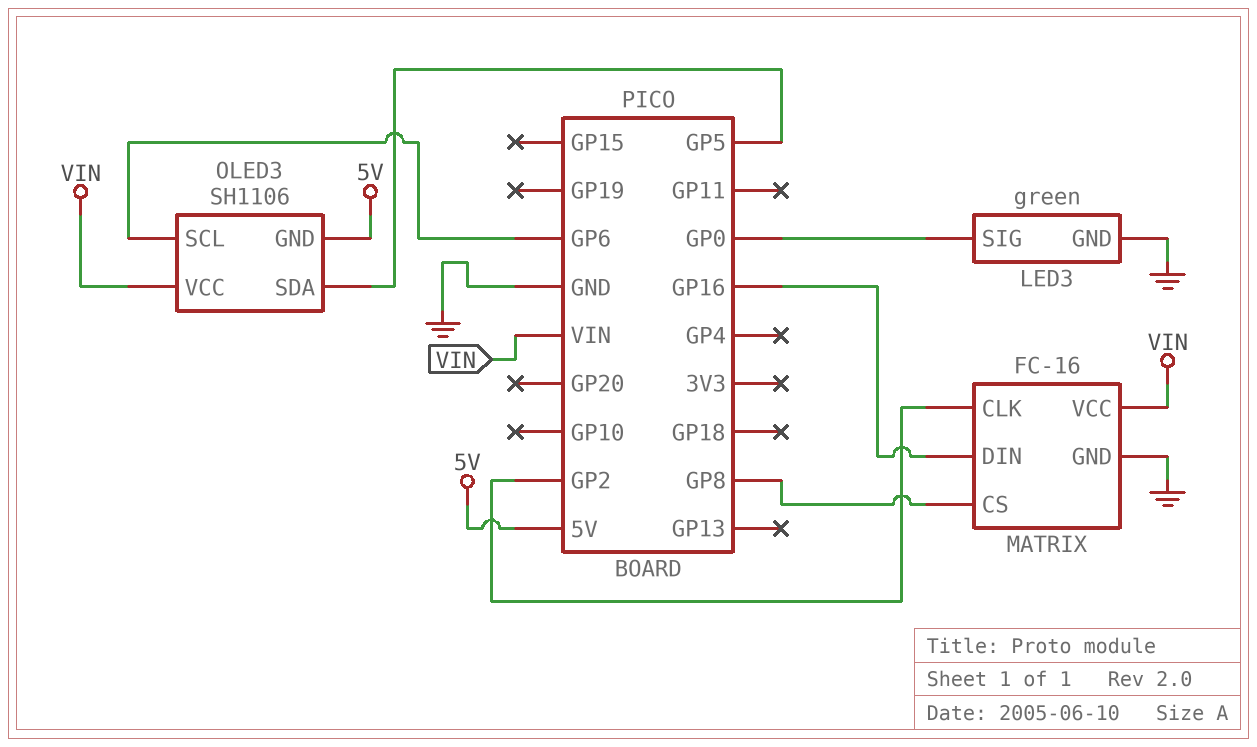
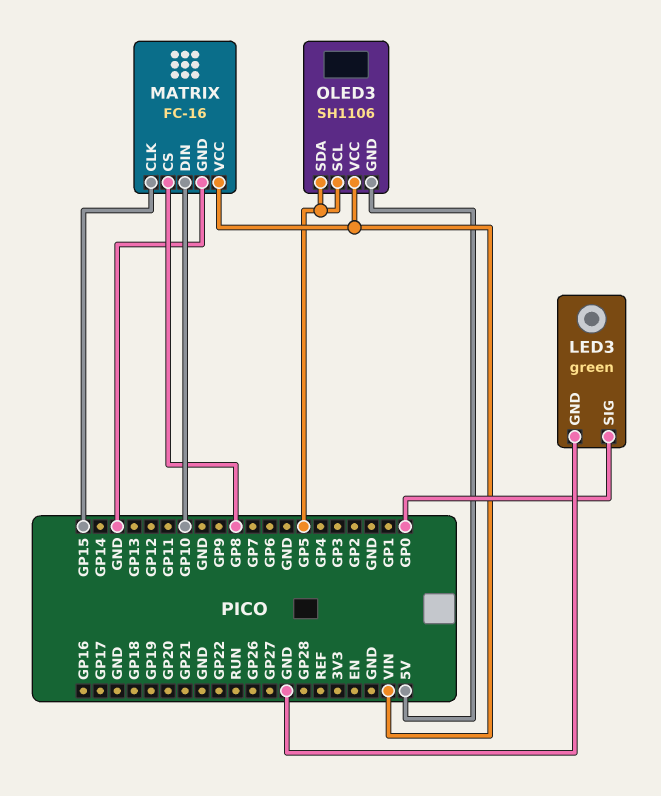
MATRIX pin CLK: GP2 -> GP15
MATRIX pin DIN: GP16 -> GP10
OLED3 pin SCL: GP6 -> GP5

